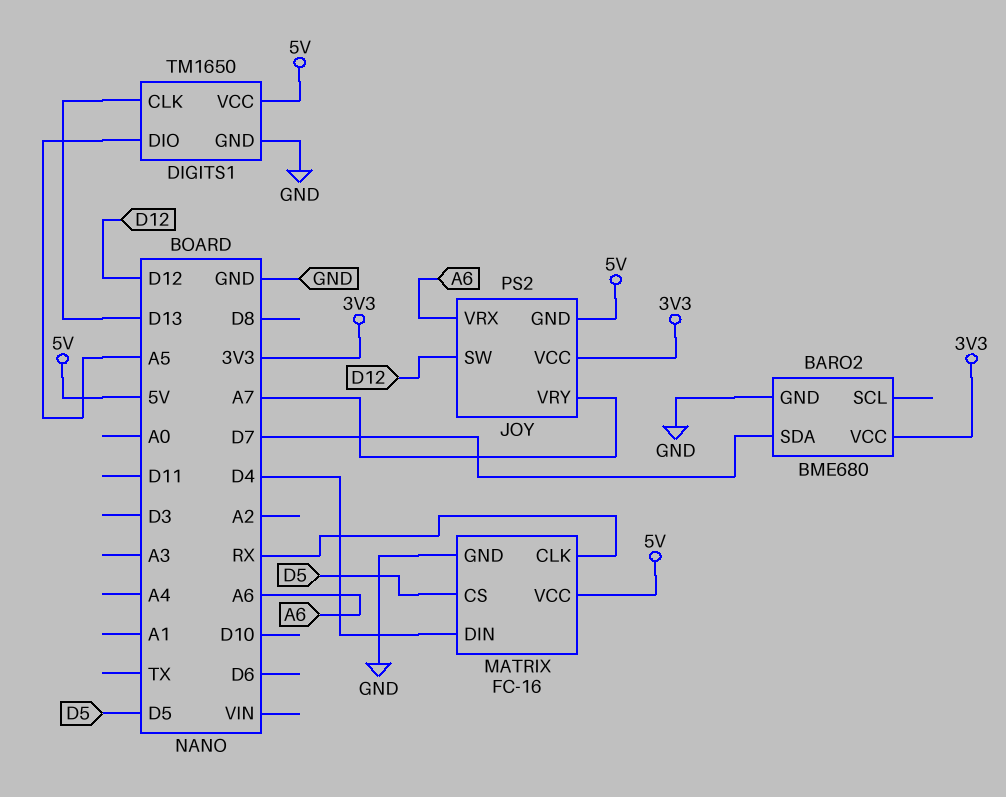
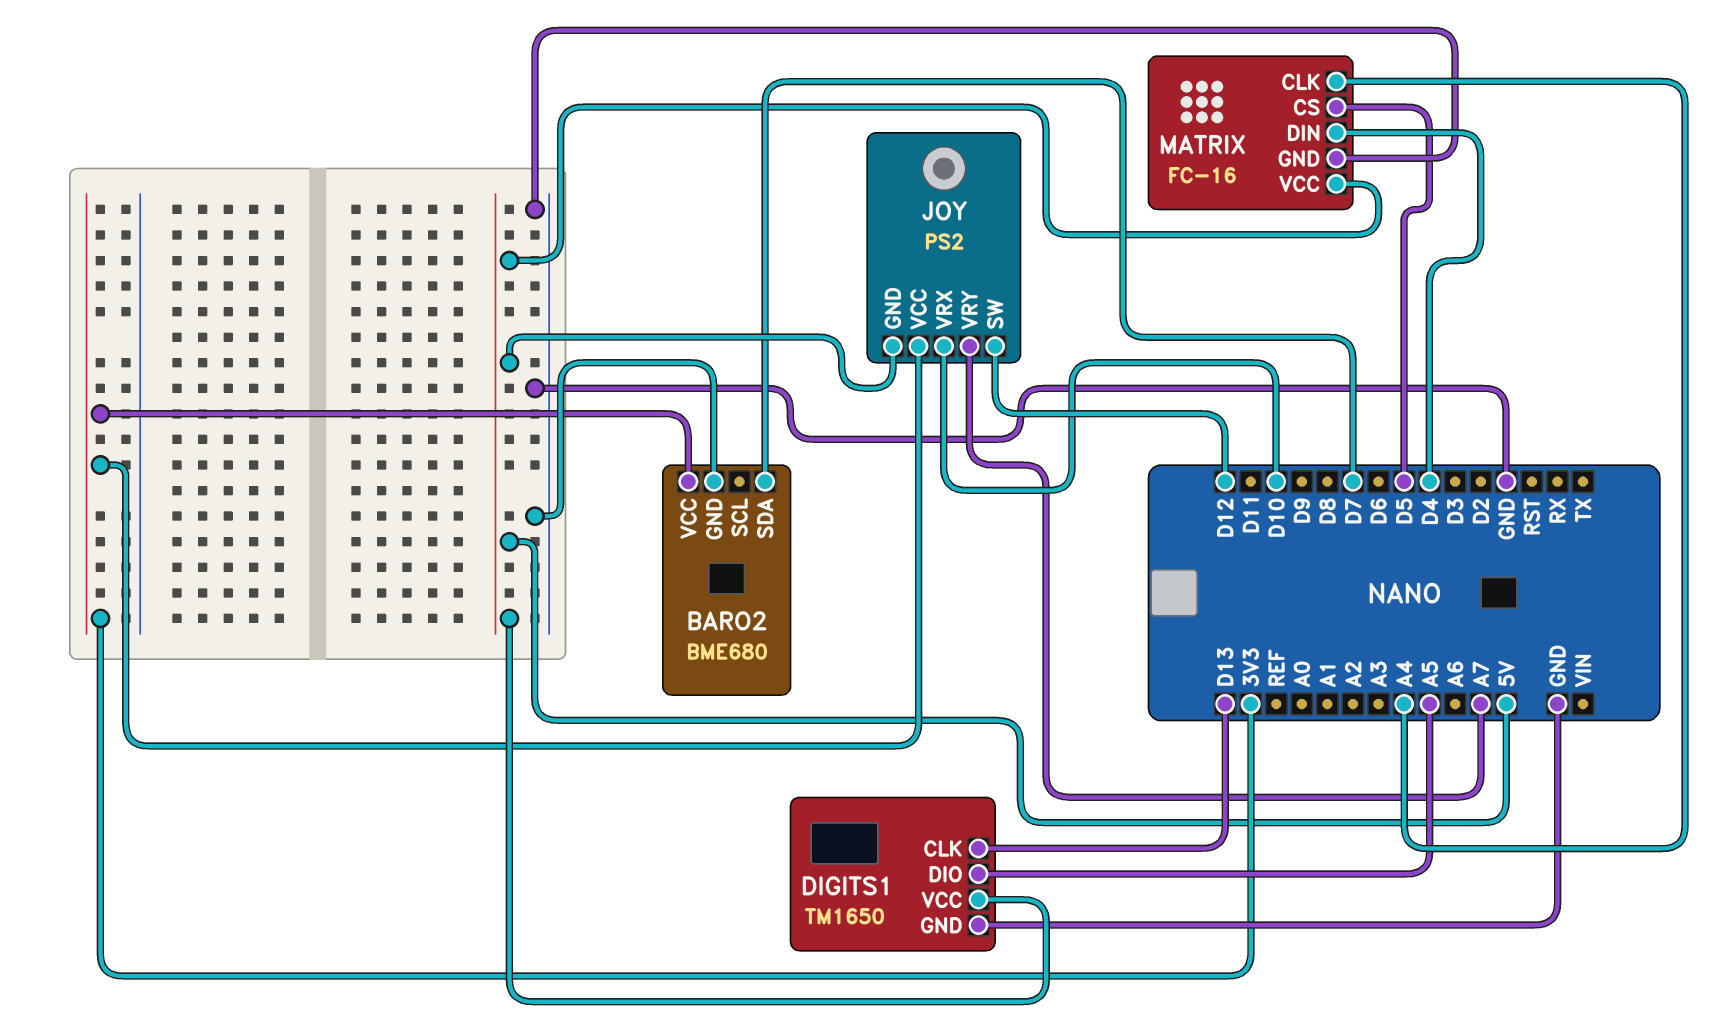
JOY pin VRX: A6 -> D10
MATRIX pin CLK: RX -> A4

